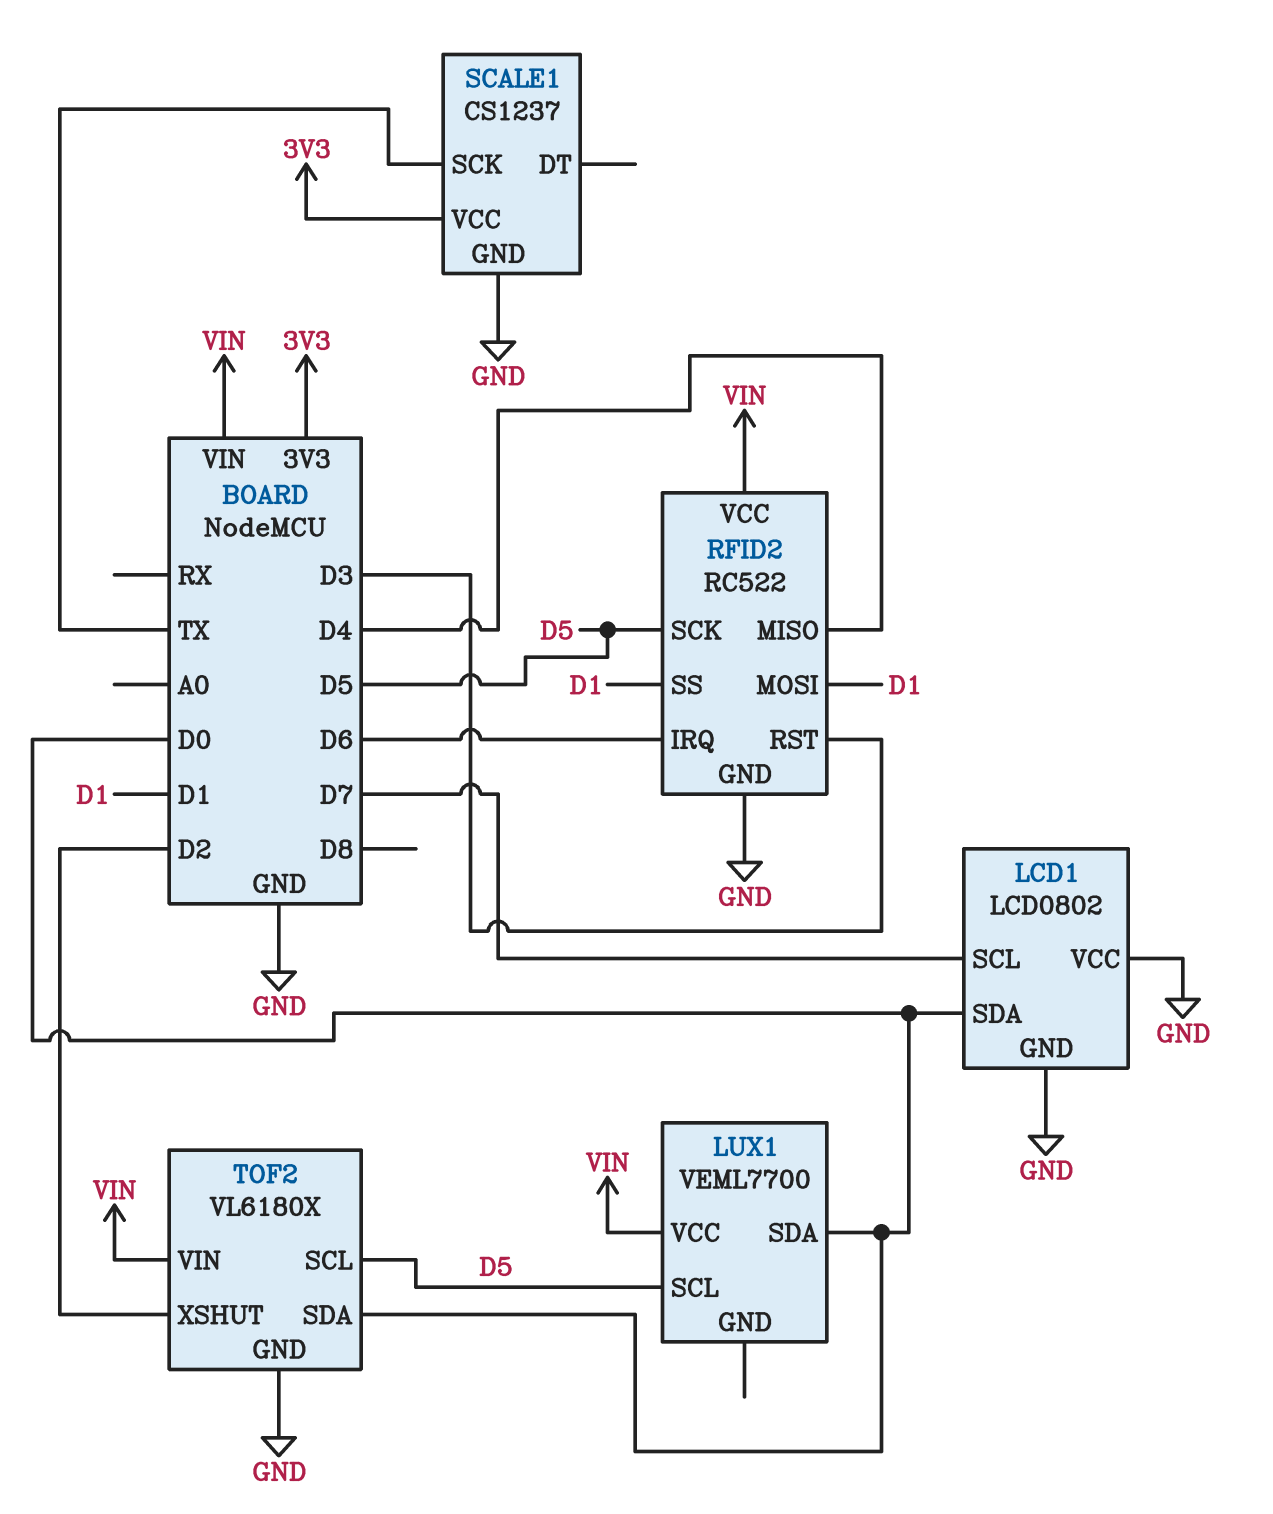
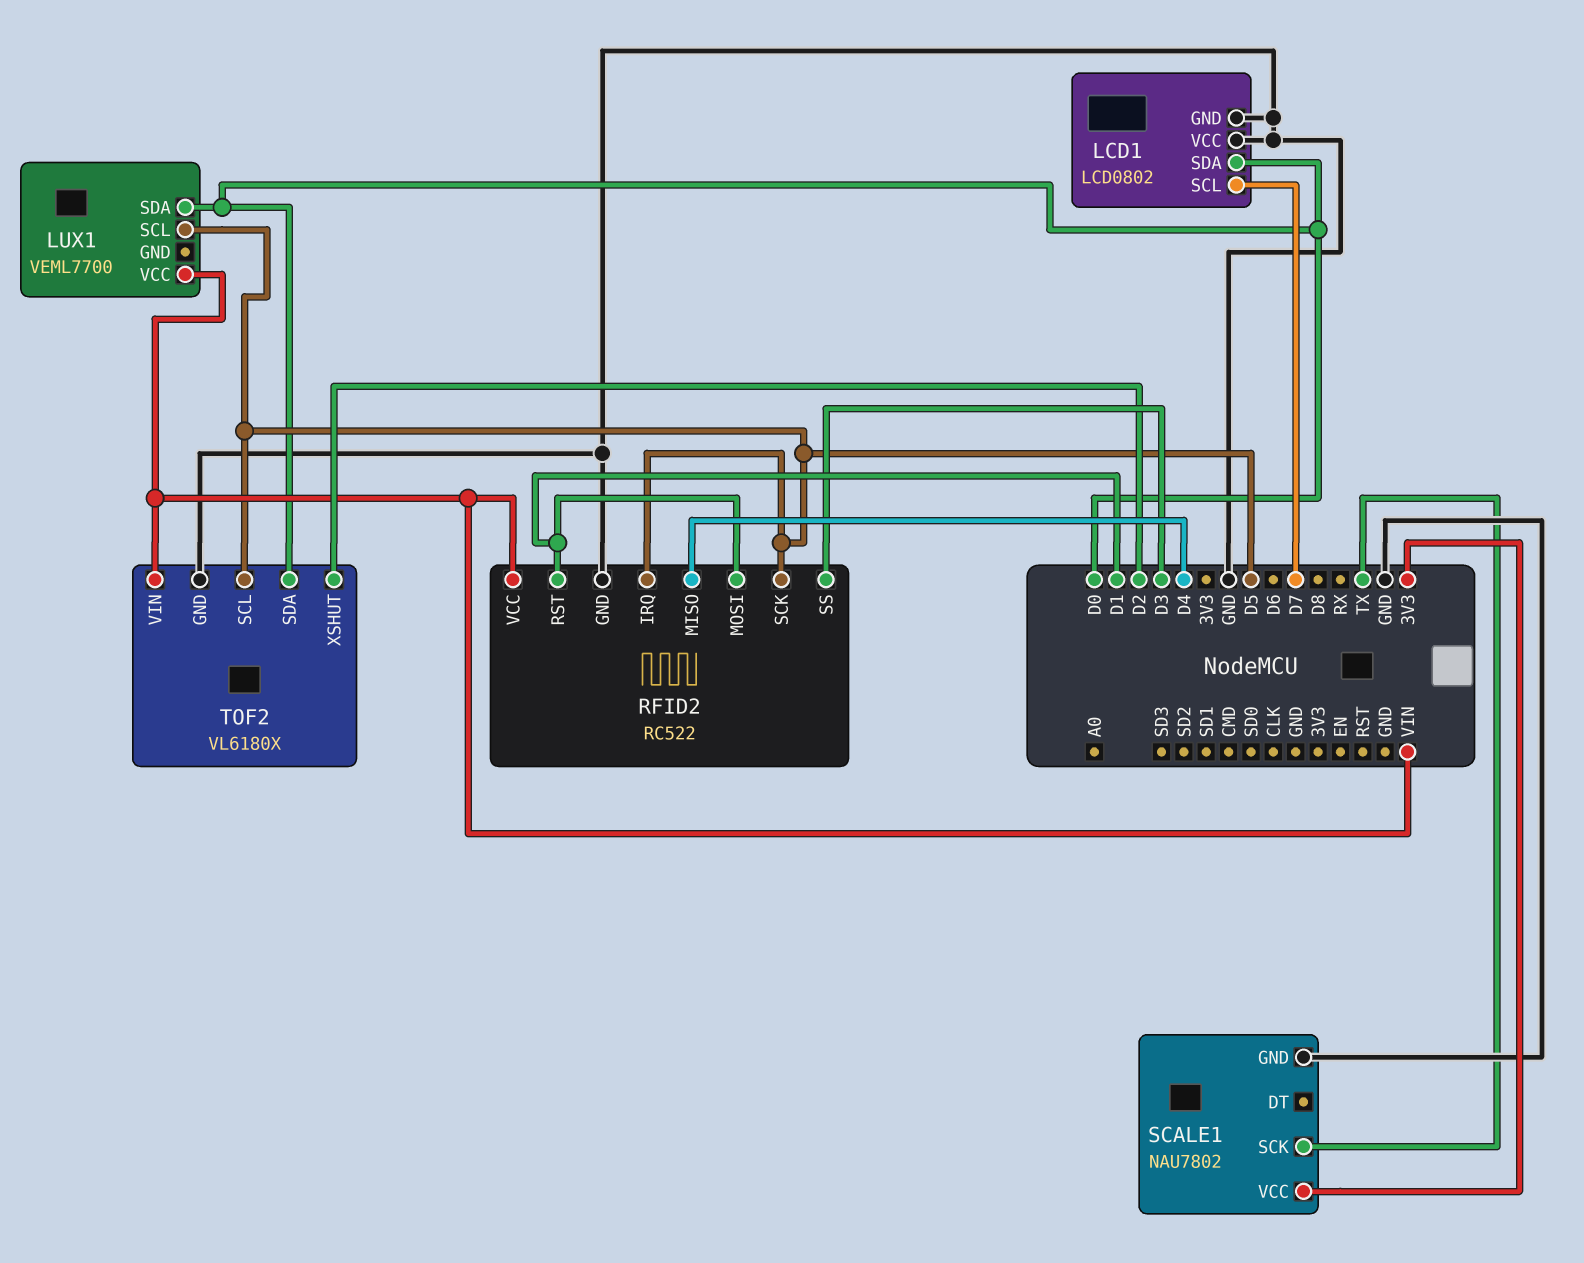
RFID2 pin IRQ: D6 -> D5
RFID2 pin RST: D3 -> D1
RFID2 pin SS: D1 -> D3
SCALE1: CS1237 -> NAU7802

